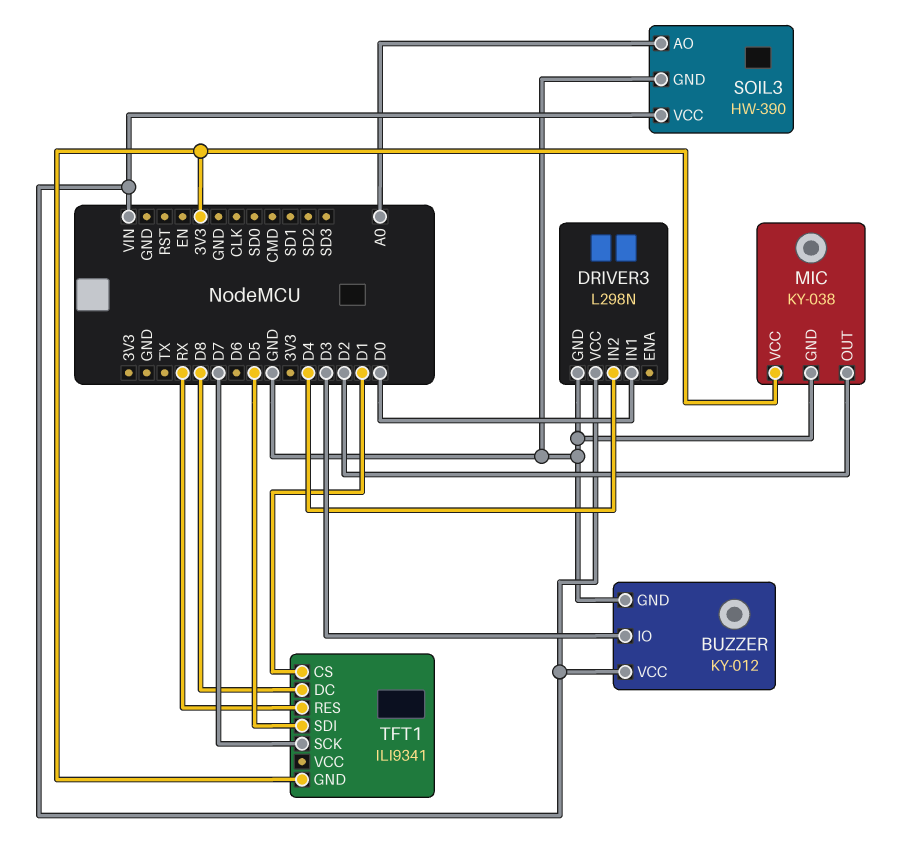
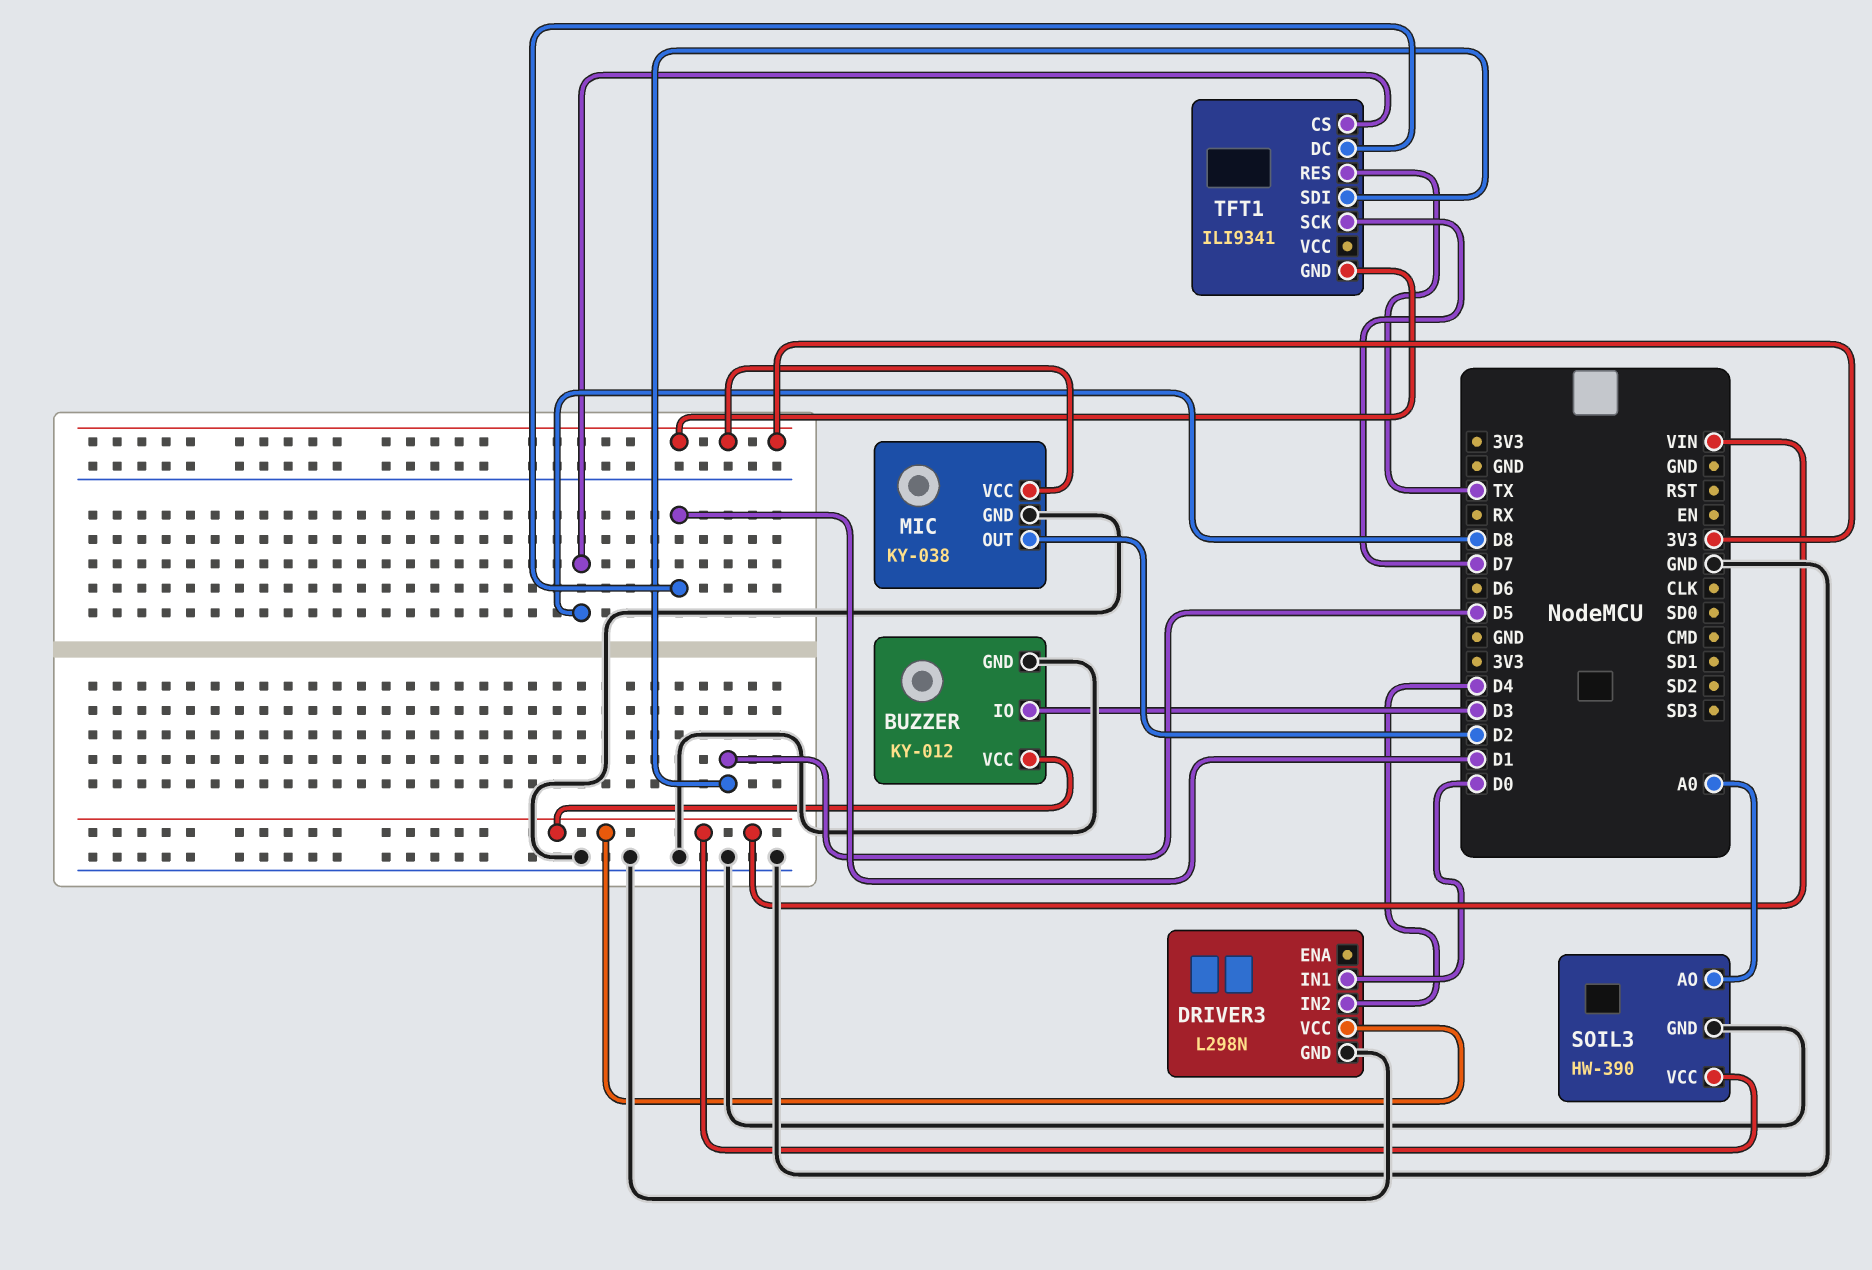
TFT1 pin CS: D1 -> D8
TFT1 pin DC: D8 -> D1
TFT1 pin RES: RX -> TX

